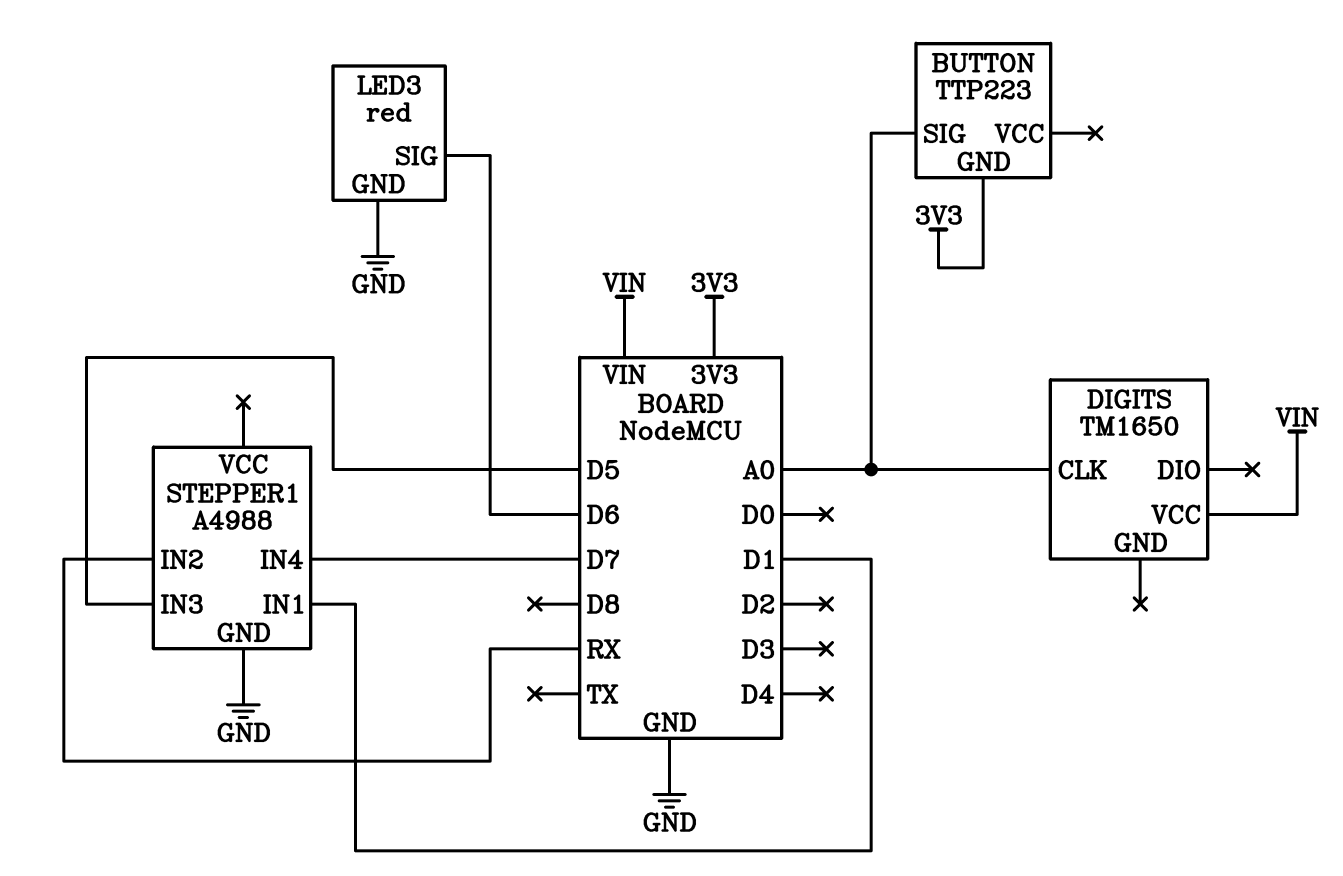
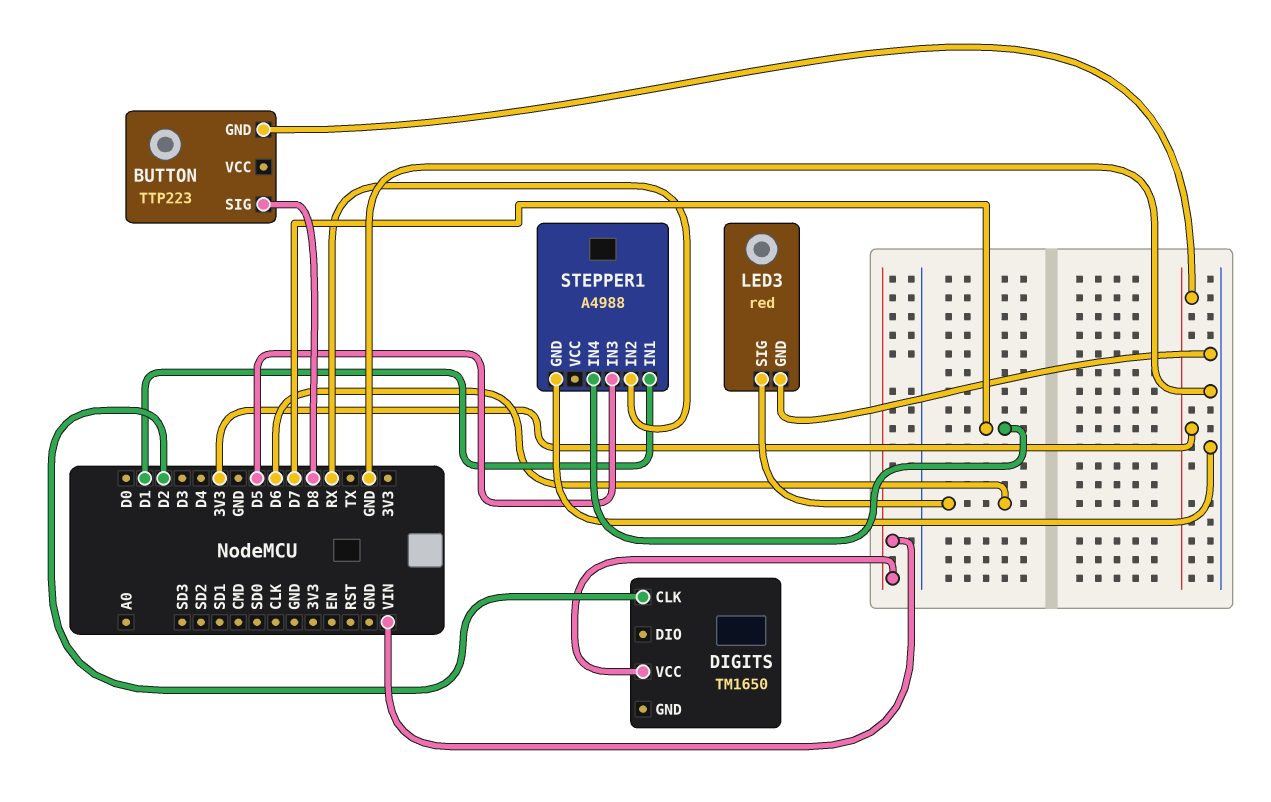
BUTTON pin SIG: A0 -> D8
DIGITS pin CLK: A0 -> D2

